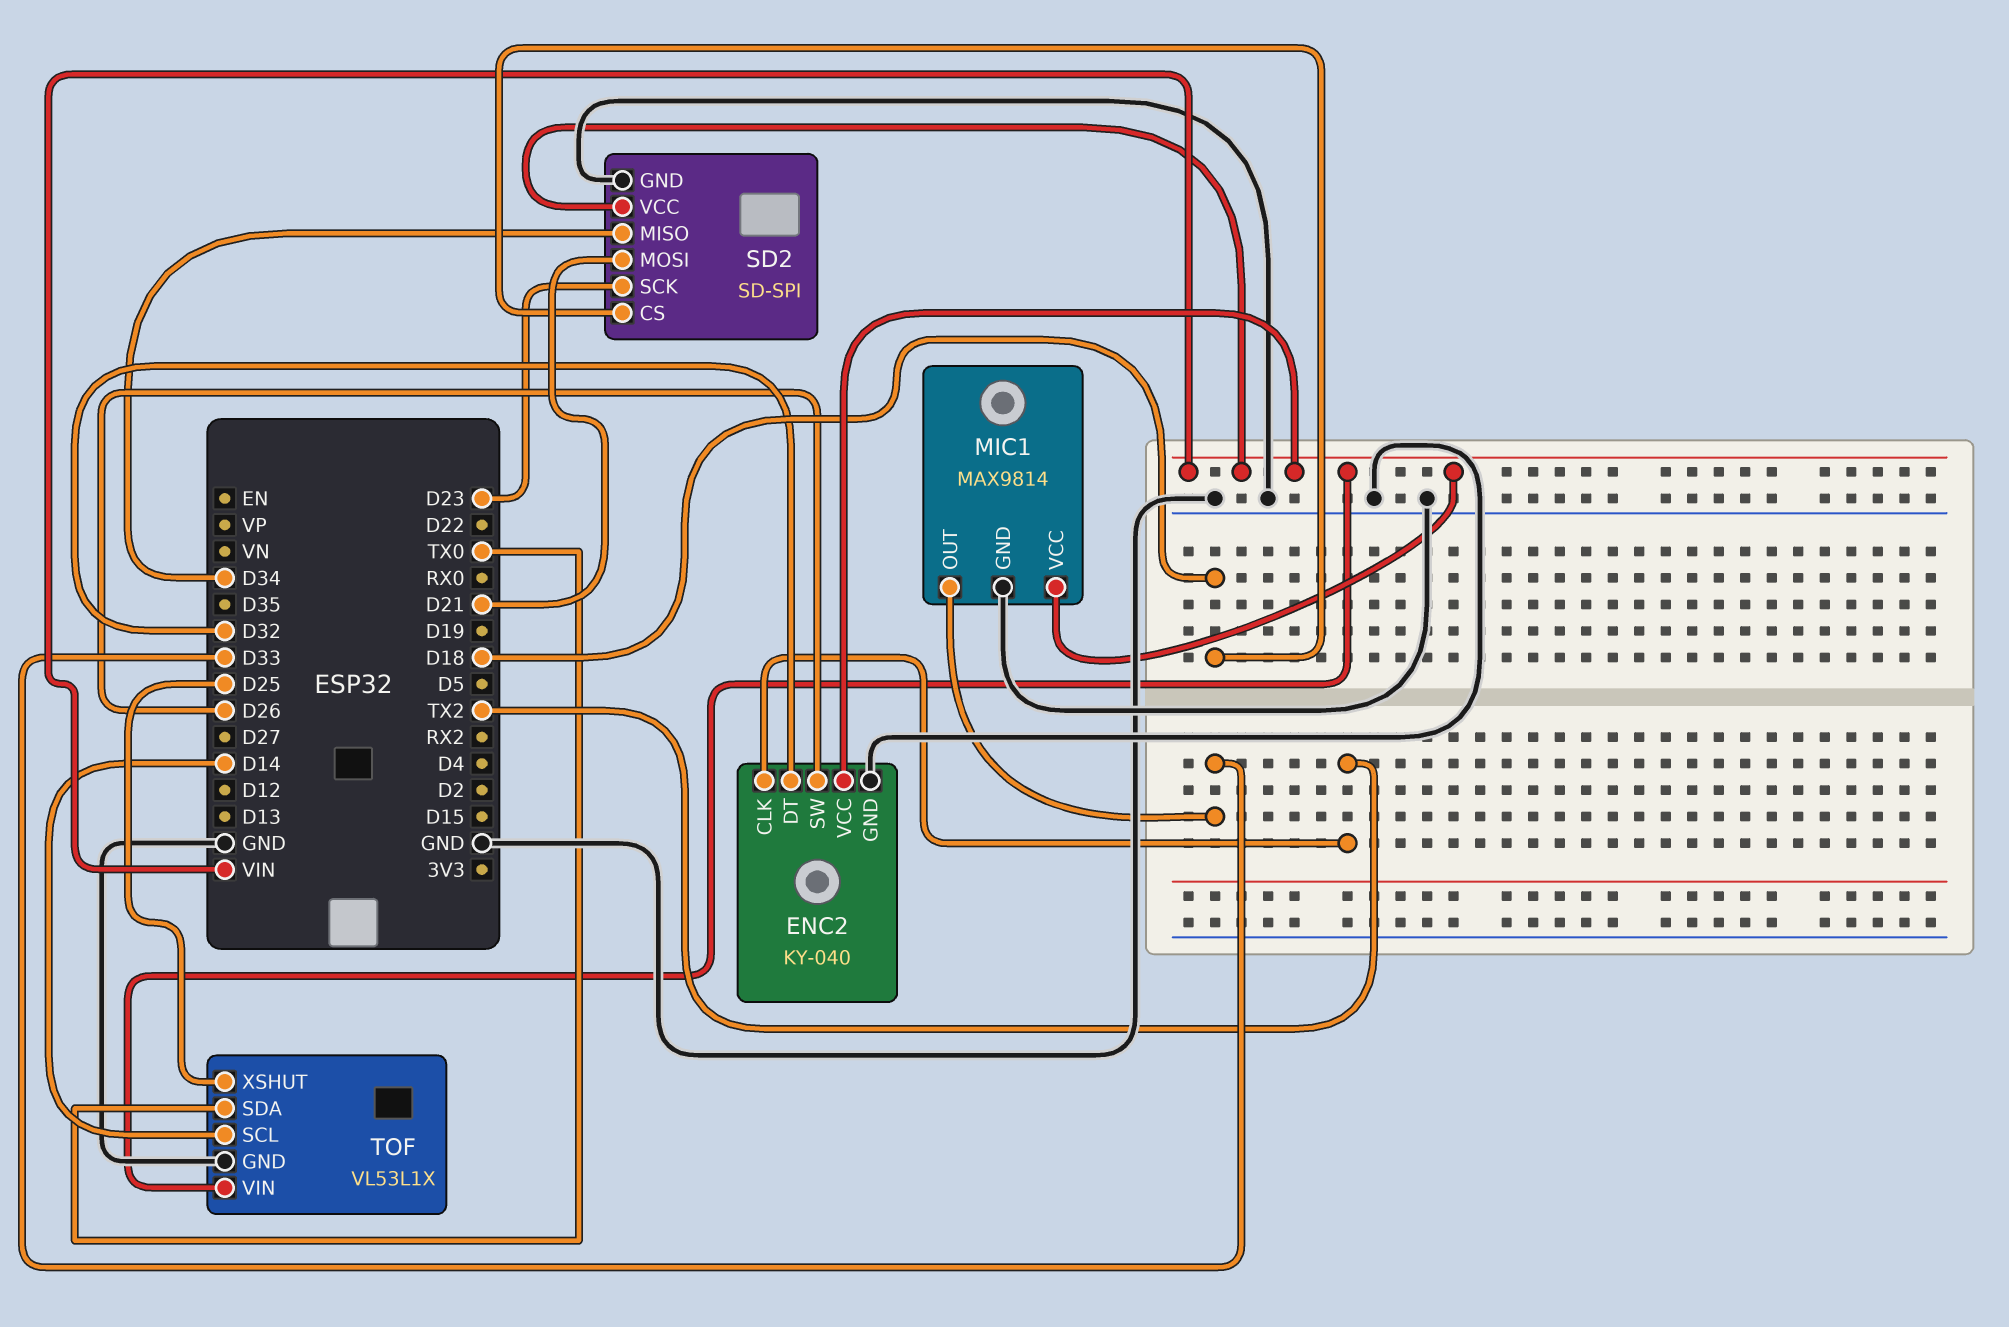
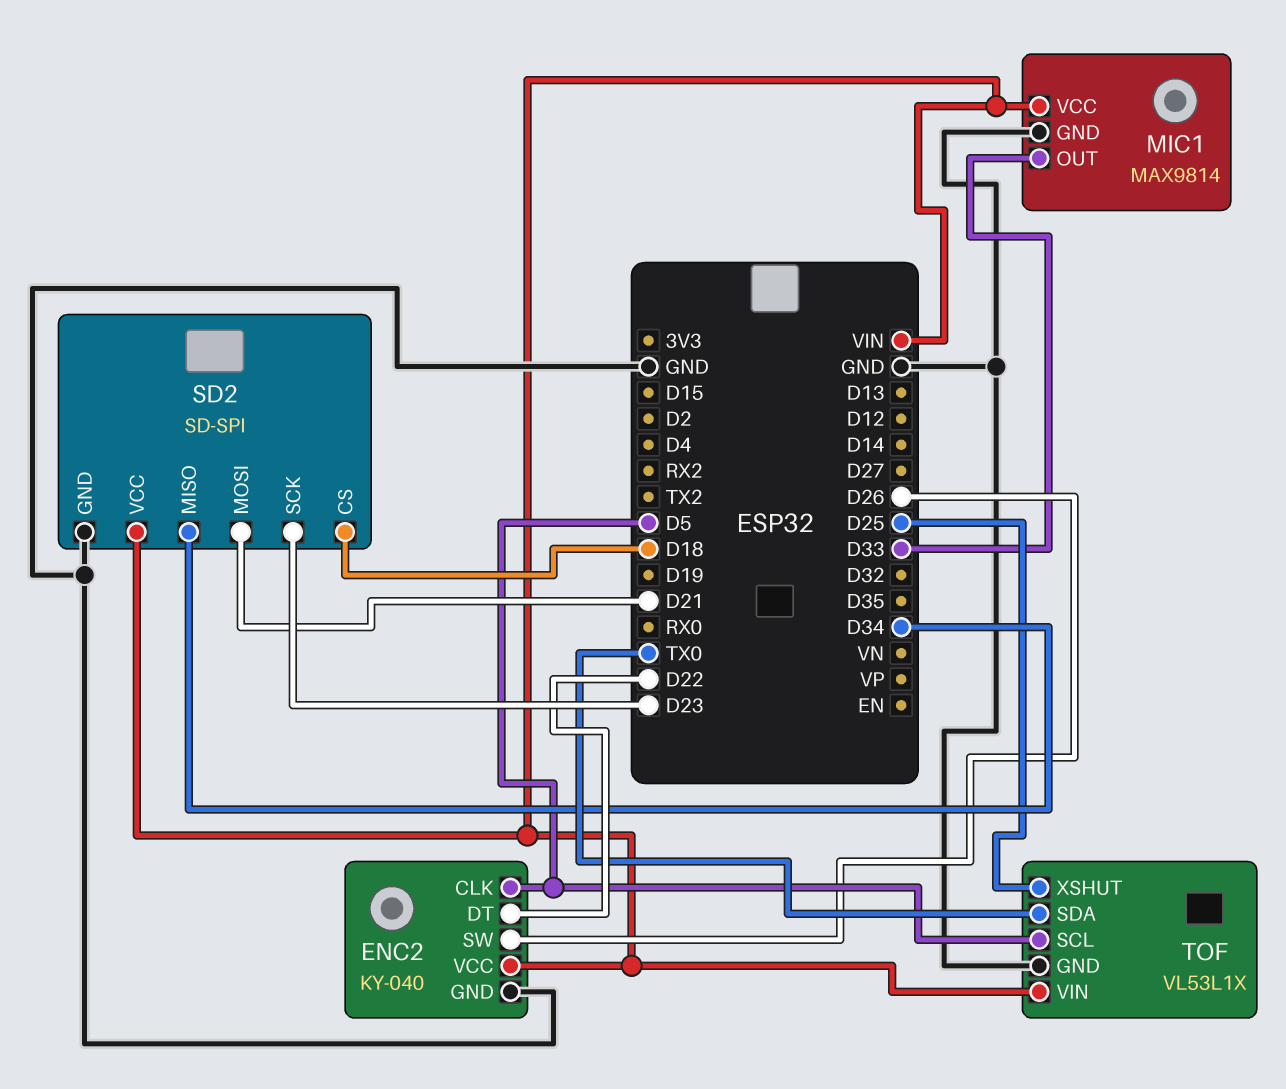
ENC2 pin CLK: TX2 -> D5
ENC2 pin DT: D32 -> D22
TOF pin SCL: D14 -> D5

